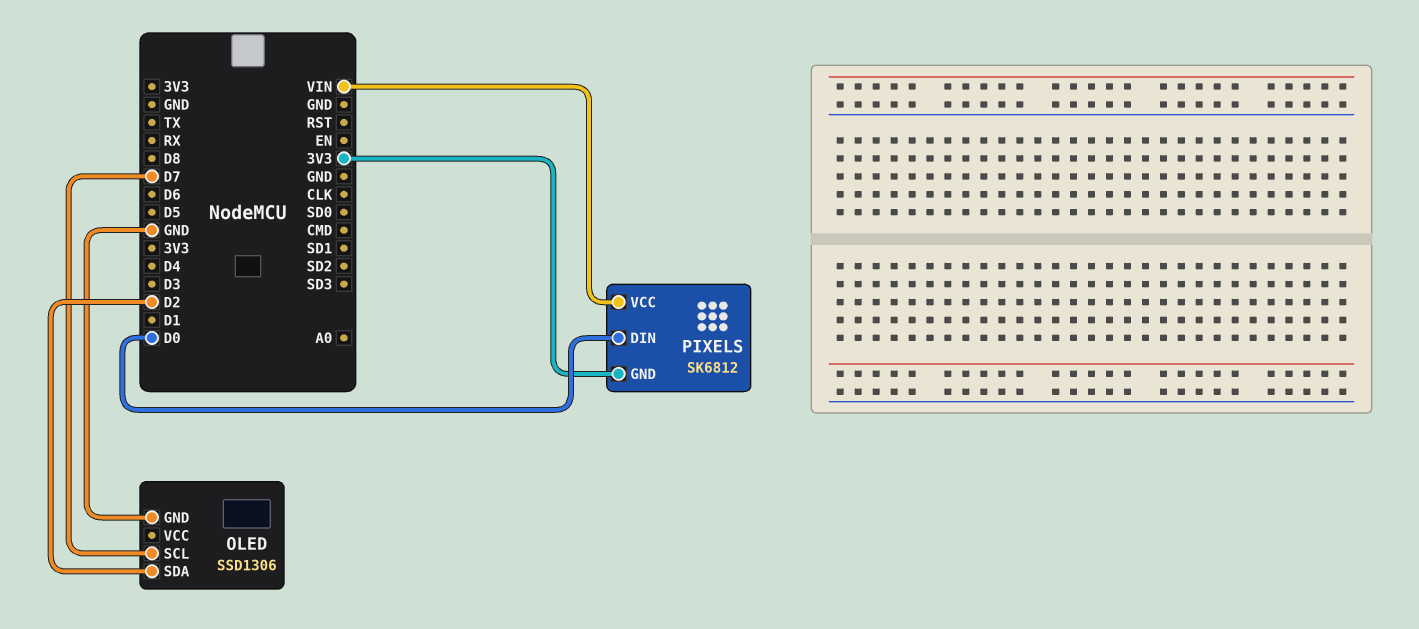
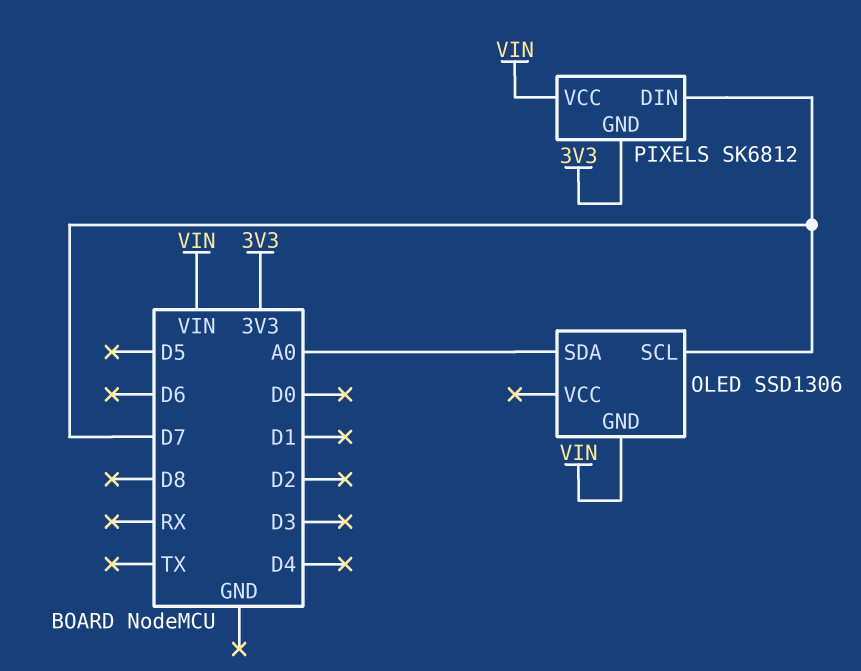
OLED pin GND: GND -> VIN
OLED pin SDA: D2 -> A0
PIXELS pin DIN: D0 -> D7

